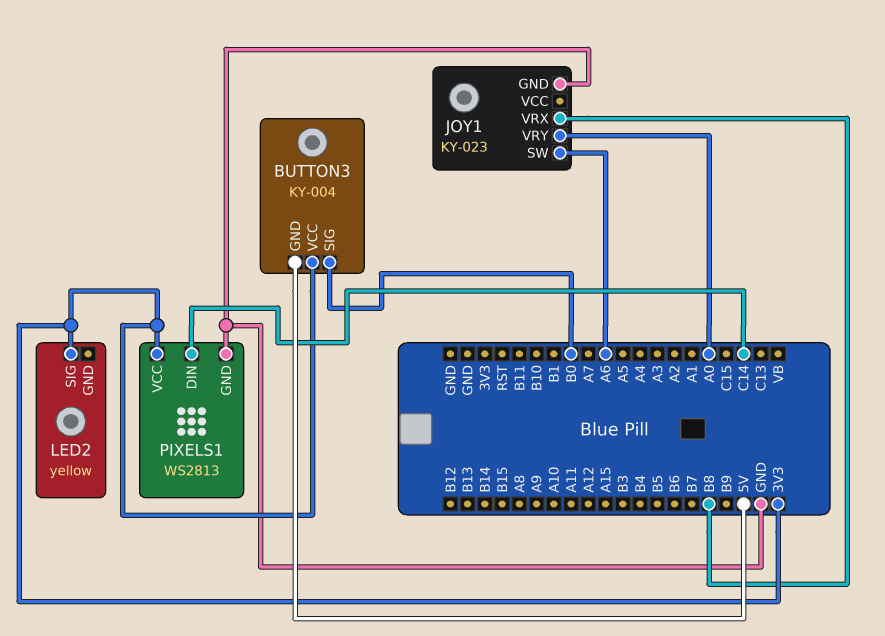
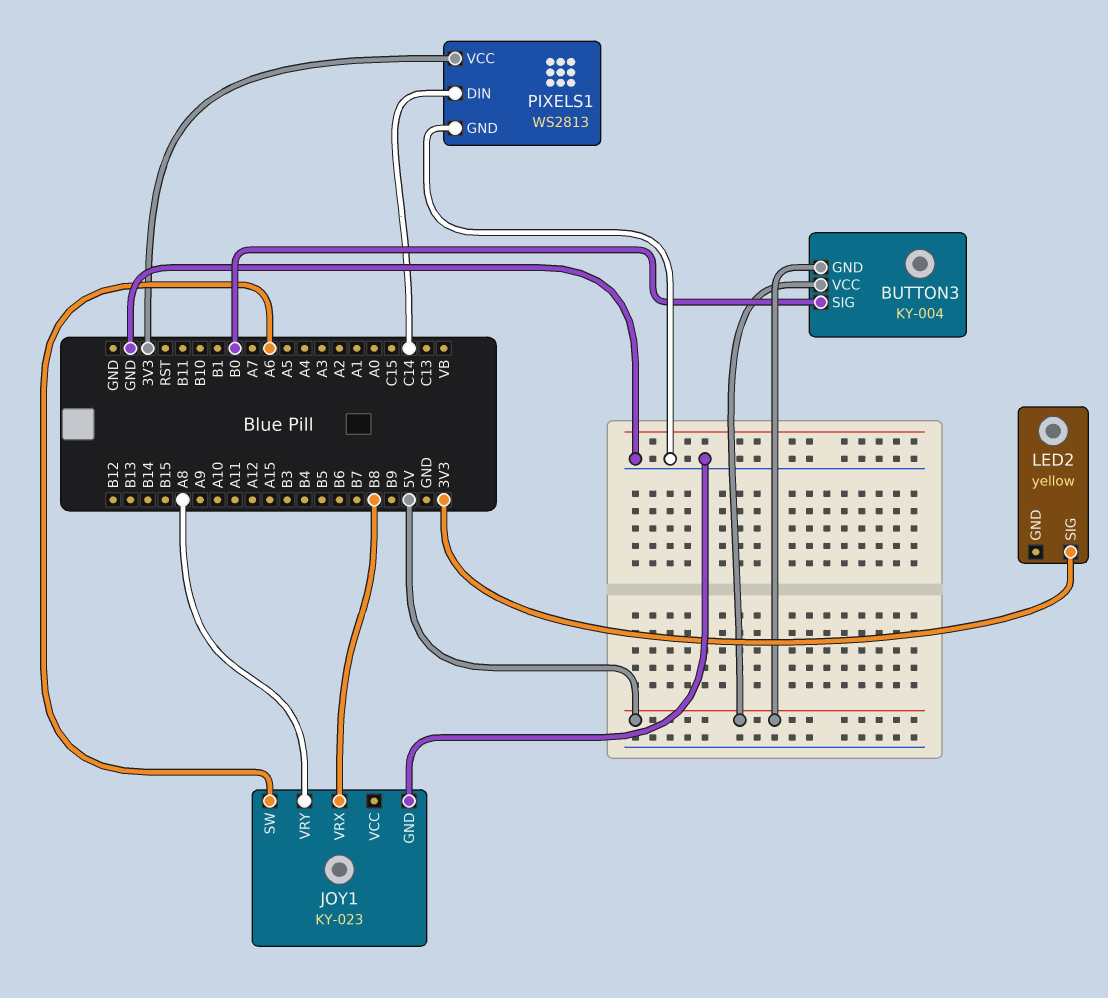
BUTTON3 pin VCC: 3V3 -> 5V
JOY1 pin VRY: A0 -> A8

